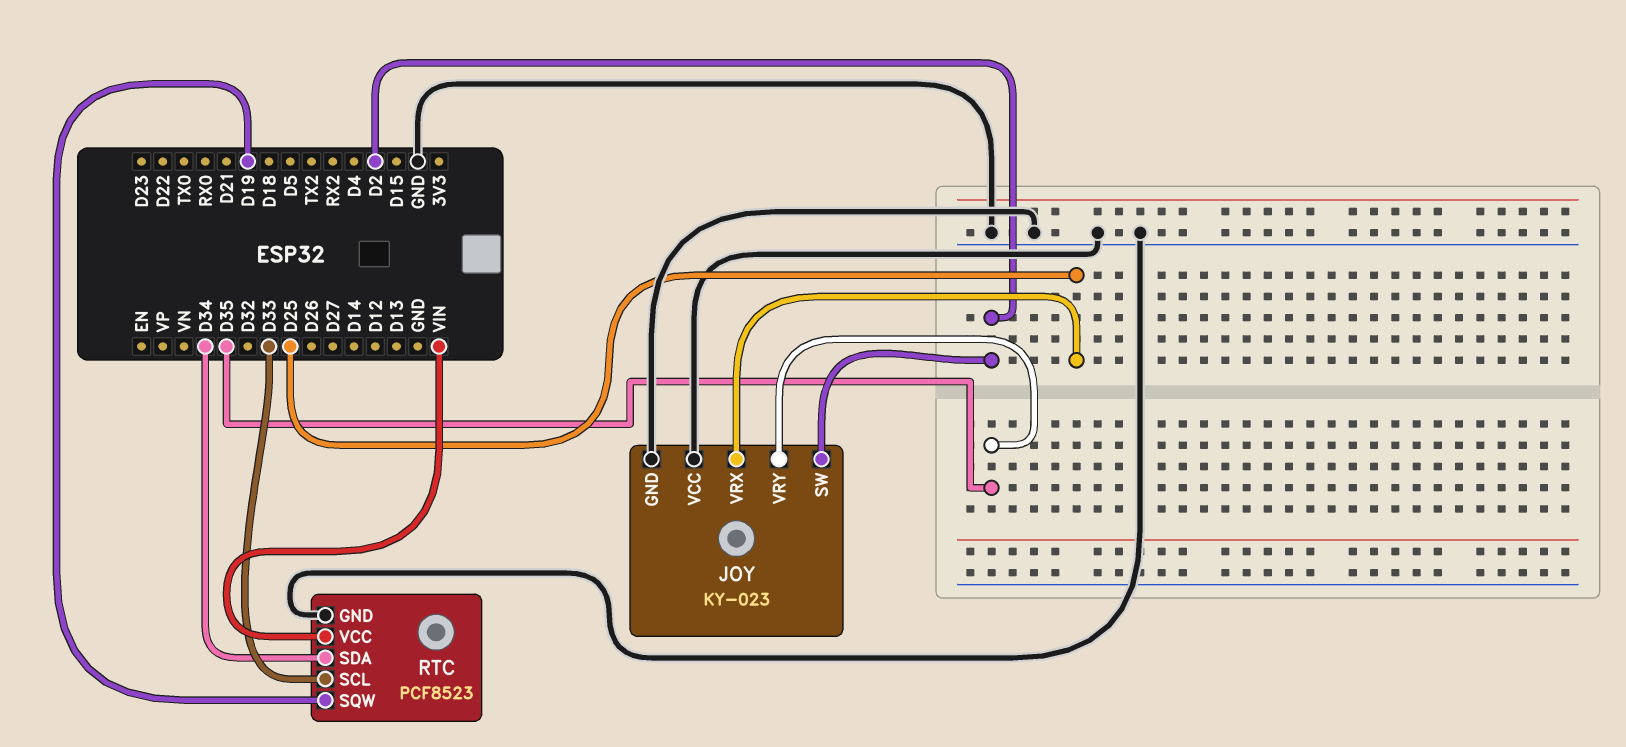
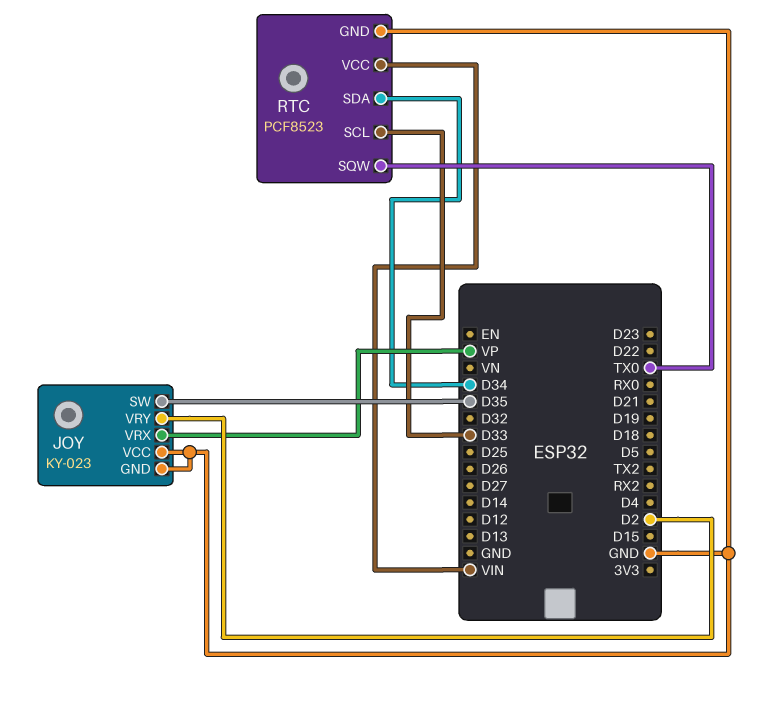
JOY pin SW: D2 -> D35
JOY pin VRX: D25 -> VP
JOY pin VRY: D35 -> D2
RTC pin SQW: D19 -> TX0

